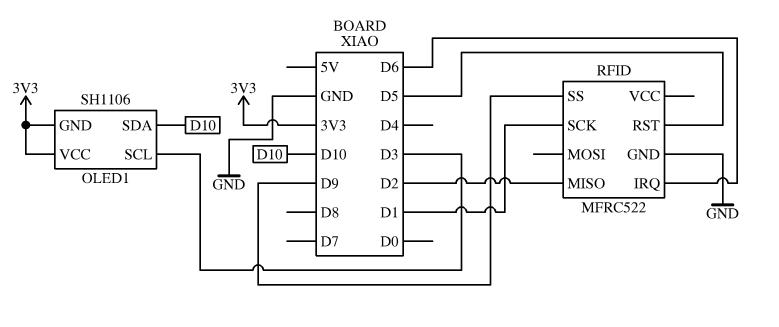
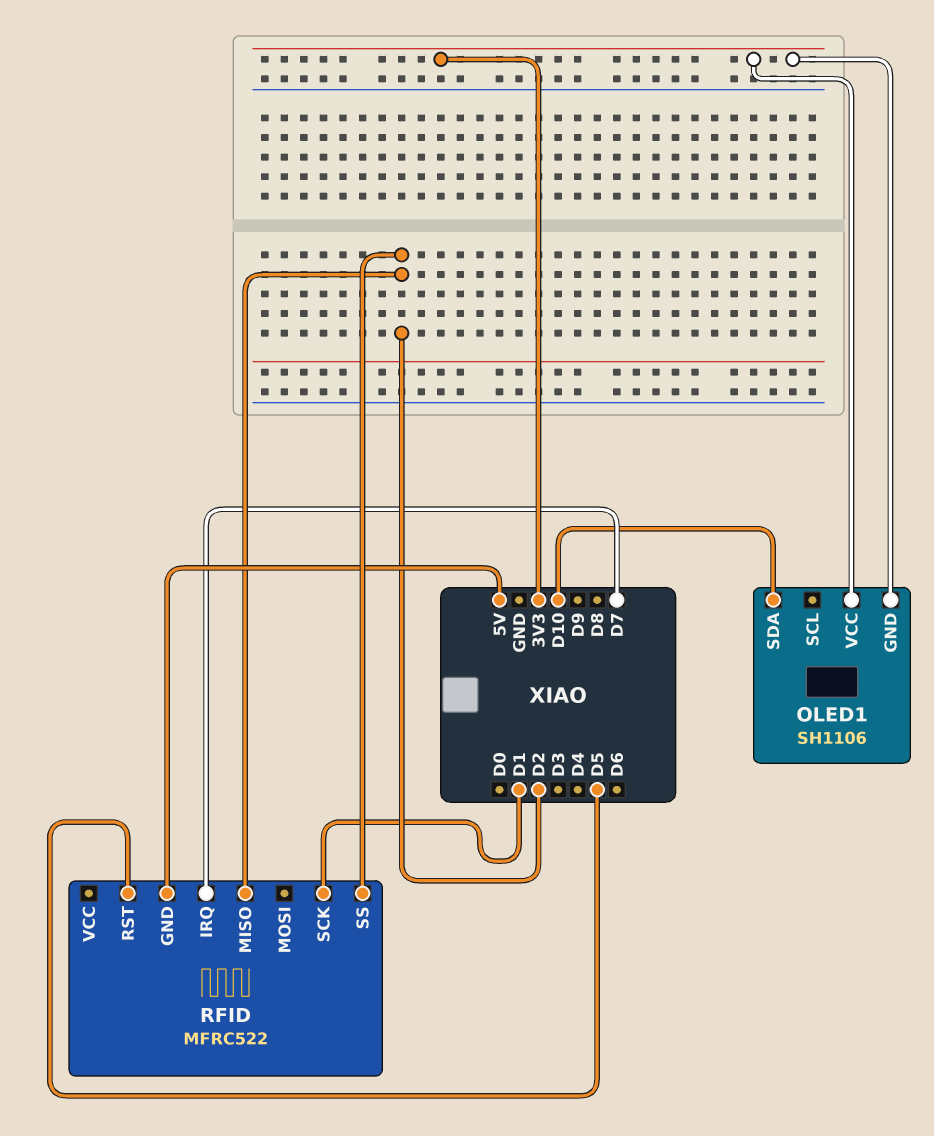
OLED1 pin SCL: D3 -> none
RFID pin GND: GND -> 5V
RFID pin IRQ: D6 -> D7
RFID pin SS: D9 -> D2

